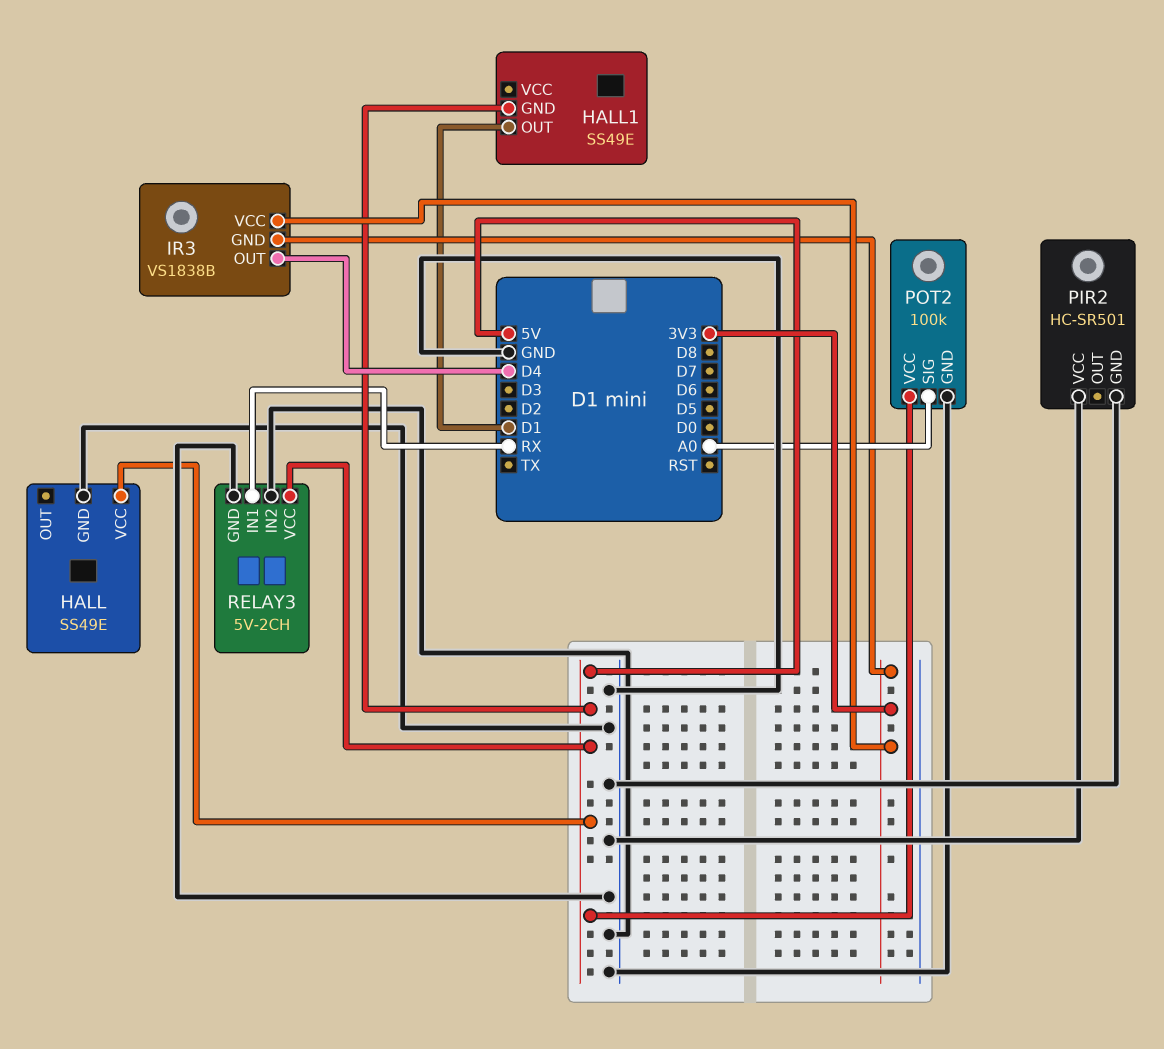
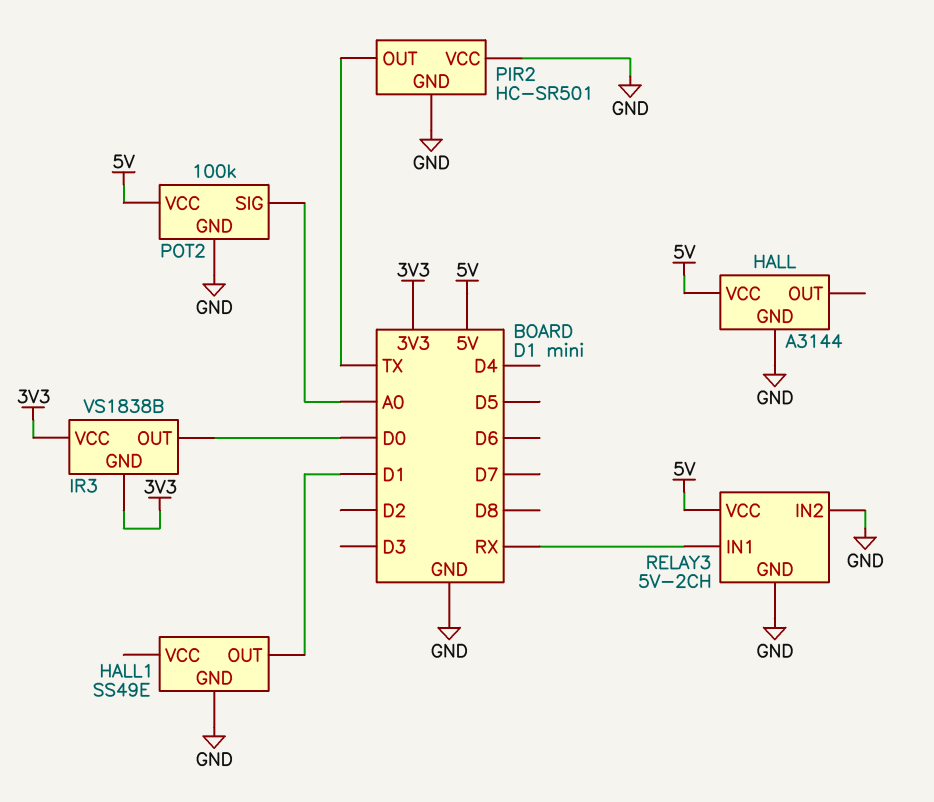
HALL: SS49E -> A3144
HALL1 pin GND: 5V -> GND
IR3 pin OUT: D4 -> D0
PIR2 pin OUT: none -> TX

